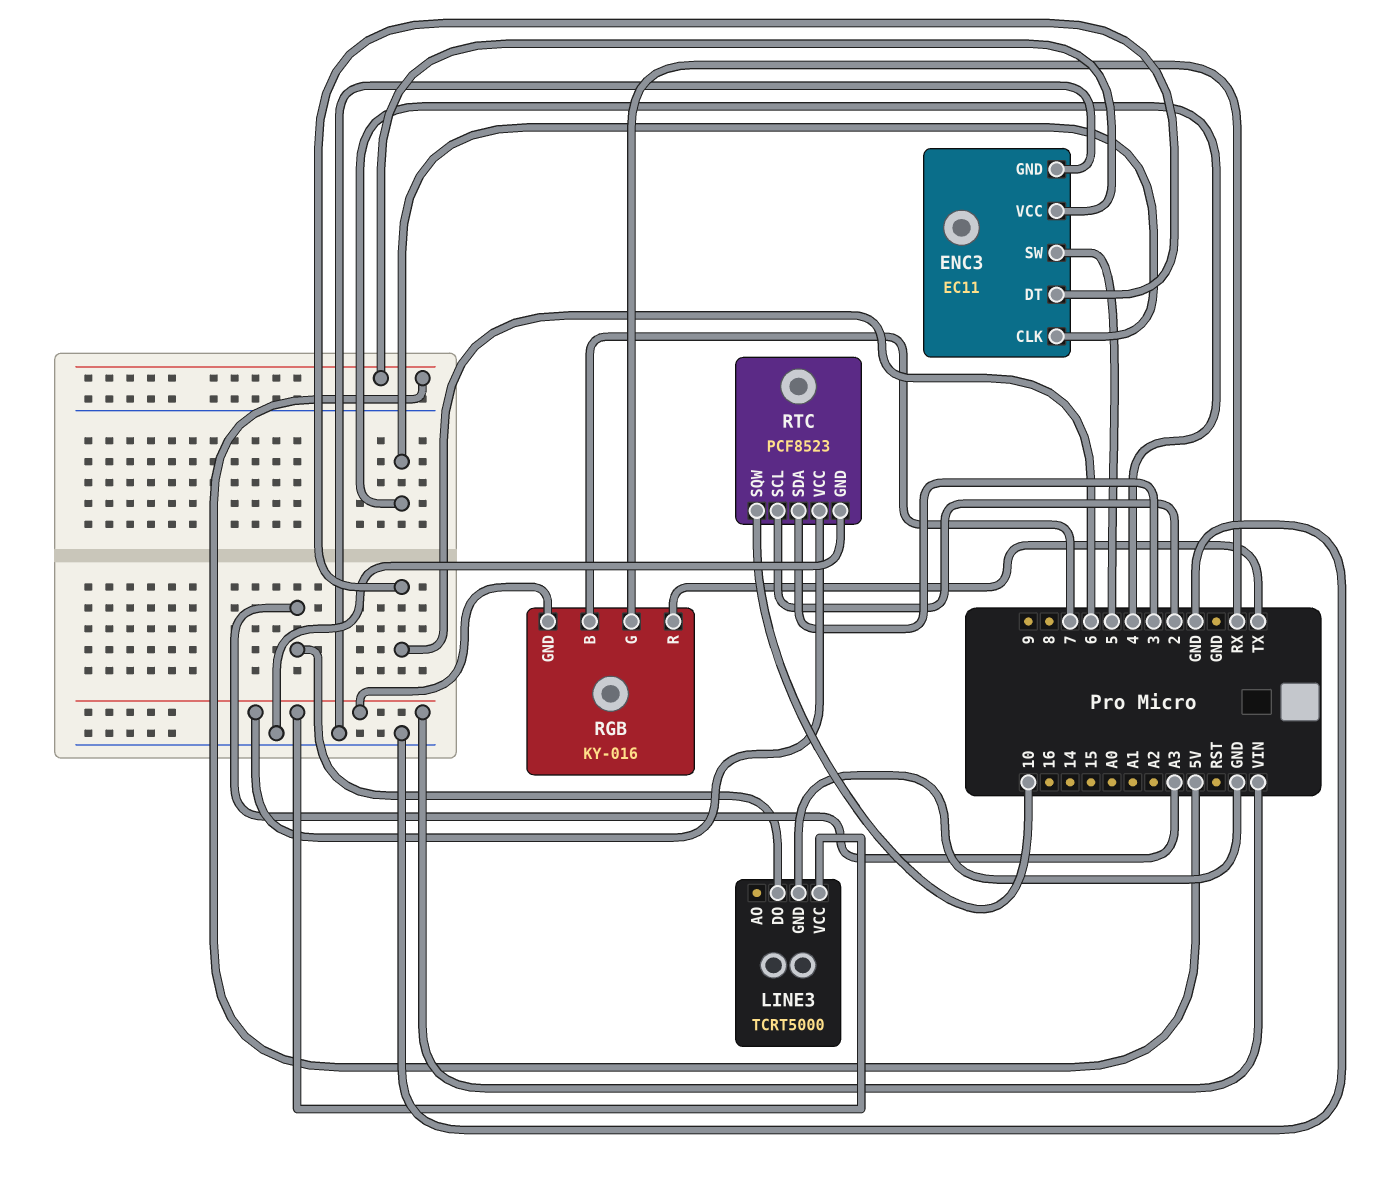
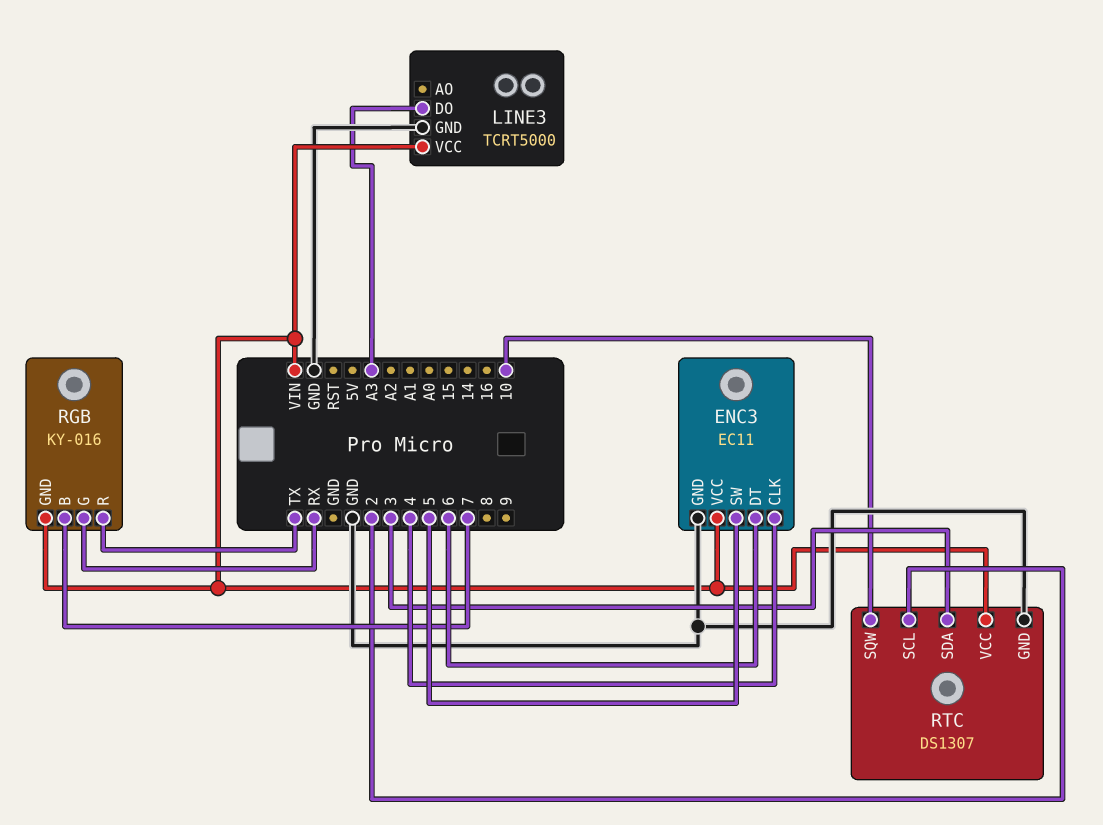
ENC3 pin VCC: 5V -> VIN
RTC: PCF8523 -> DS1307

